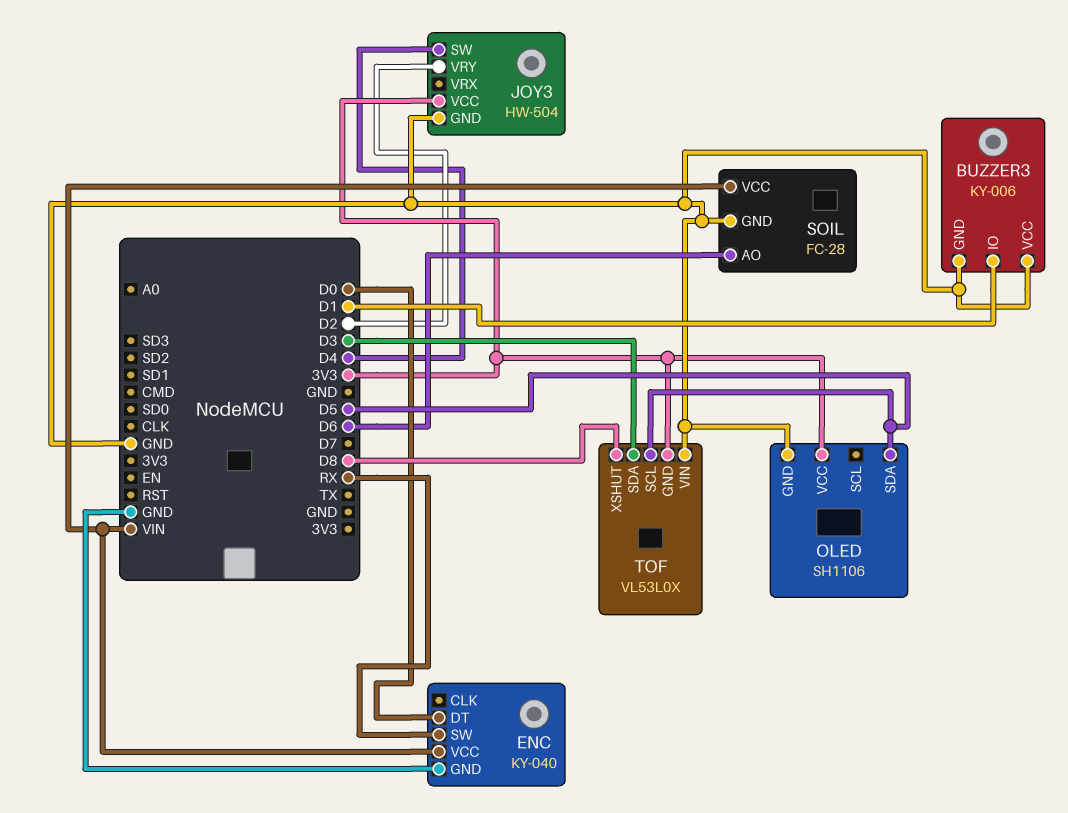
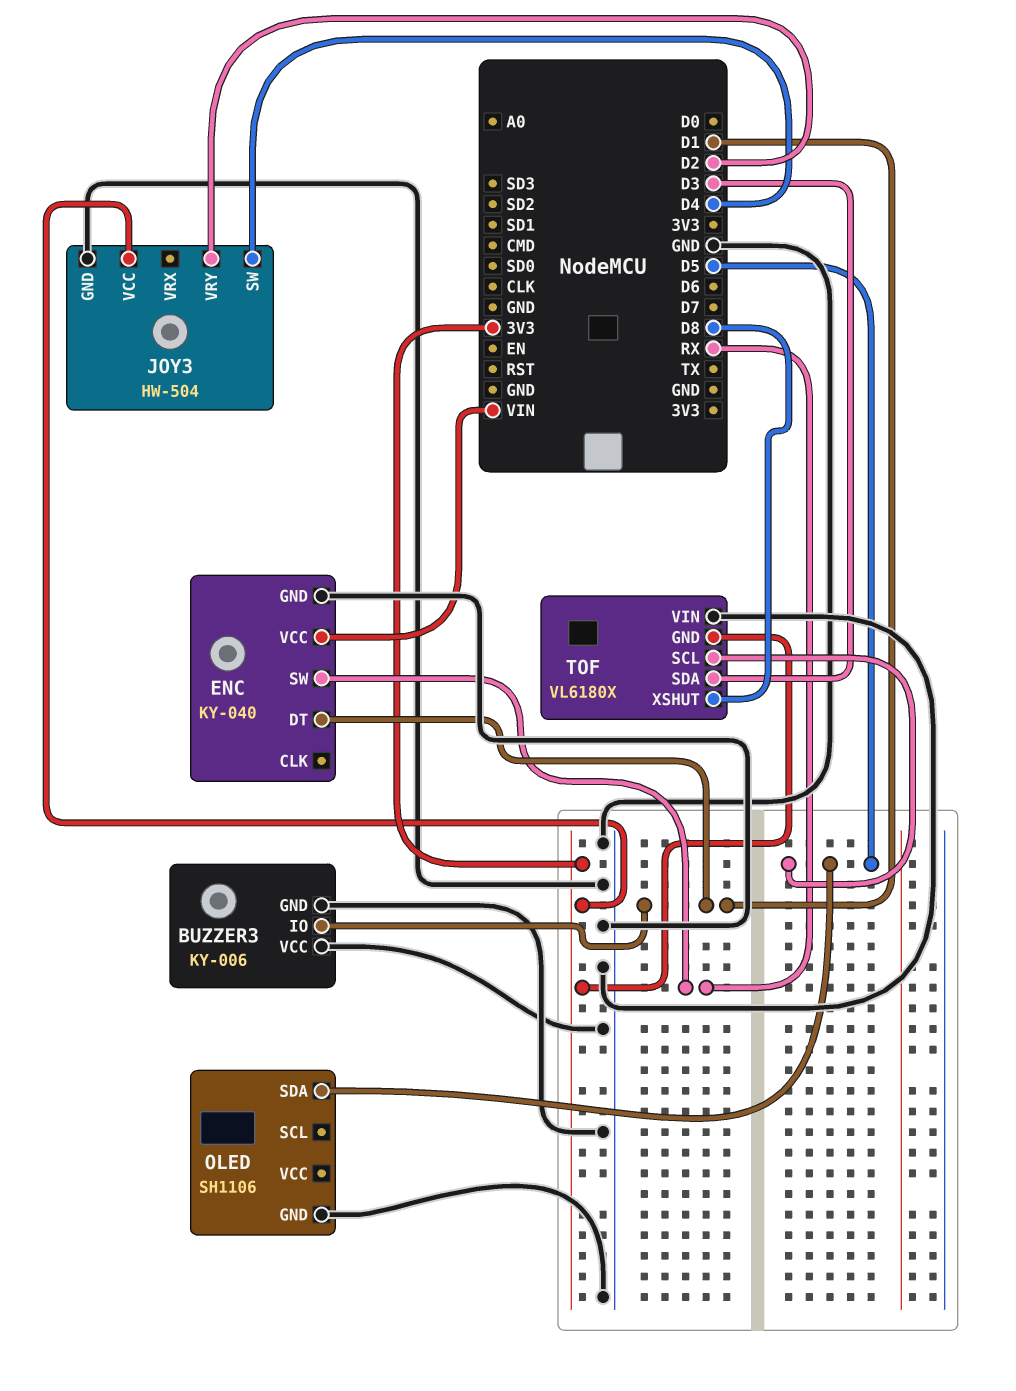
ENC pin DT: D0 -> D1
OLED pin VCC: 3V3 -> none
SOIL: FC-28 -> none
SOIL pin AO: D6 -> none
SOIL pin GND: GND -> none
SOIL pin VCC: VIN -> none
TOF: VL53L0X -> VL6180X

